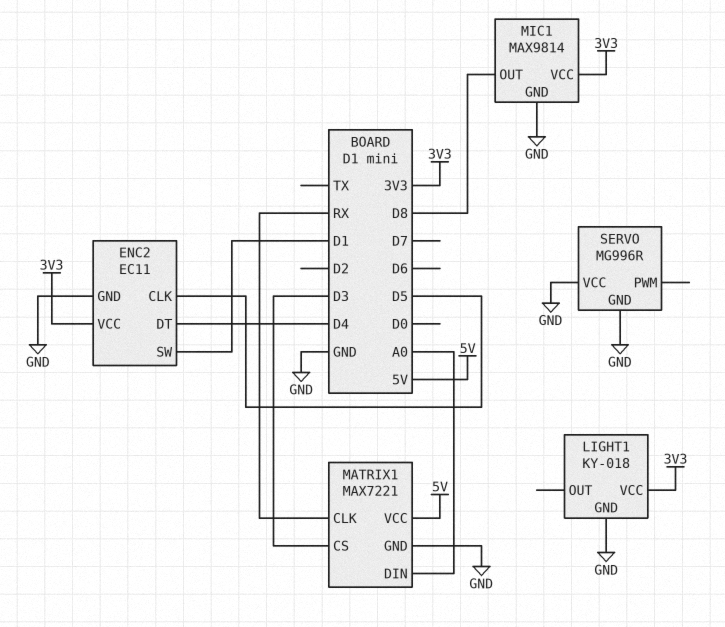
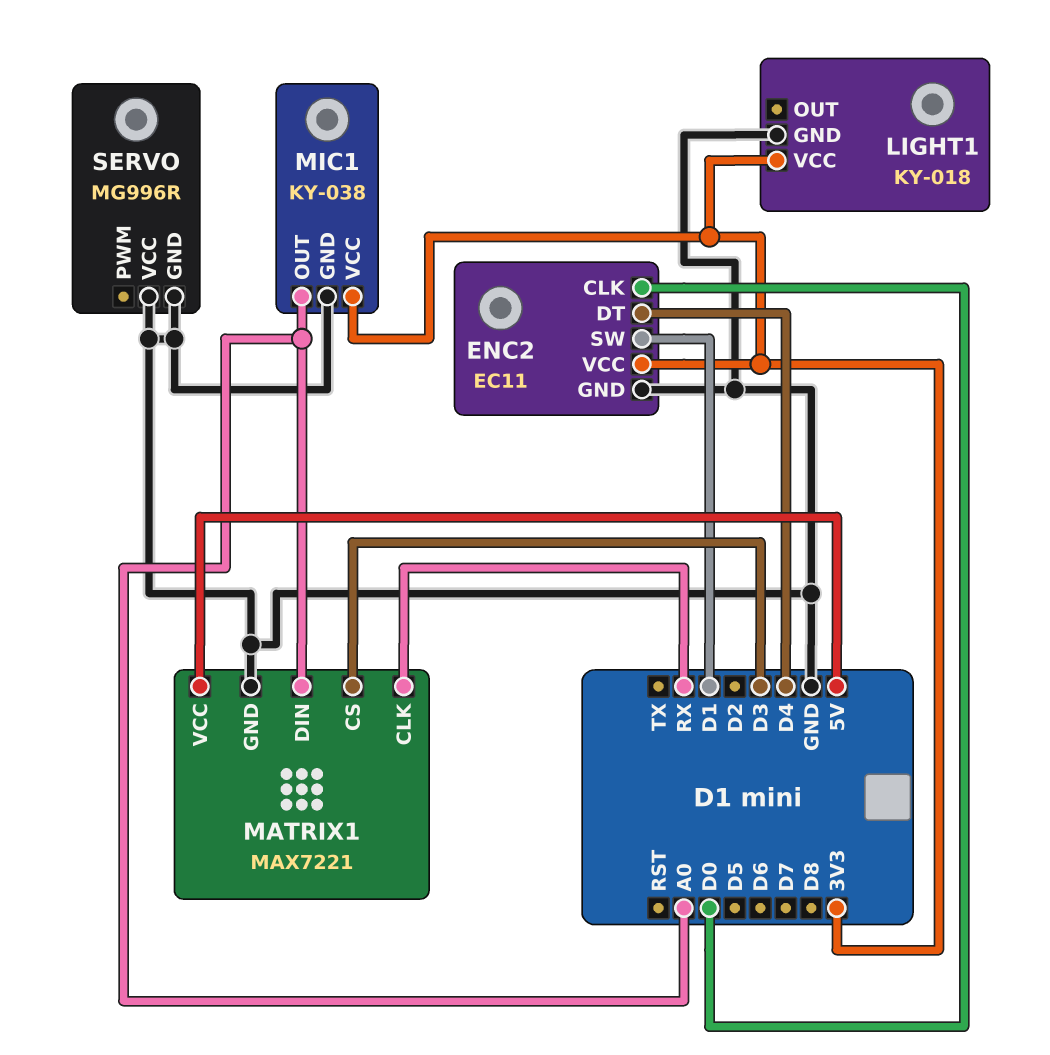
ENC2 pin CLK: D5 -> D0
MIC1: MAX9814 -> KY-038
MIC1 pin OUT: D8 -> A0

